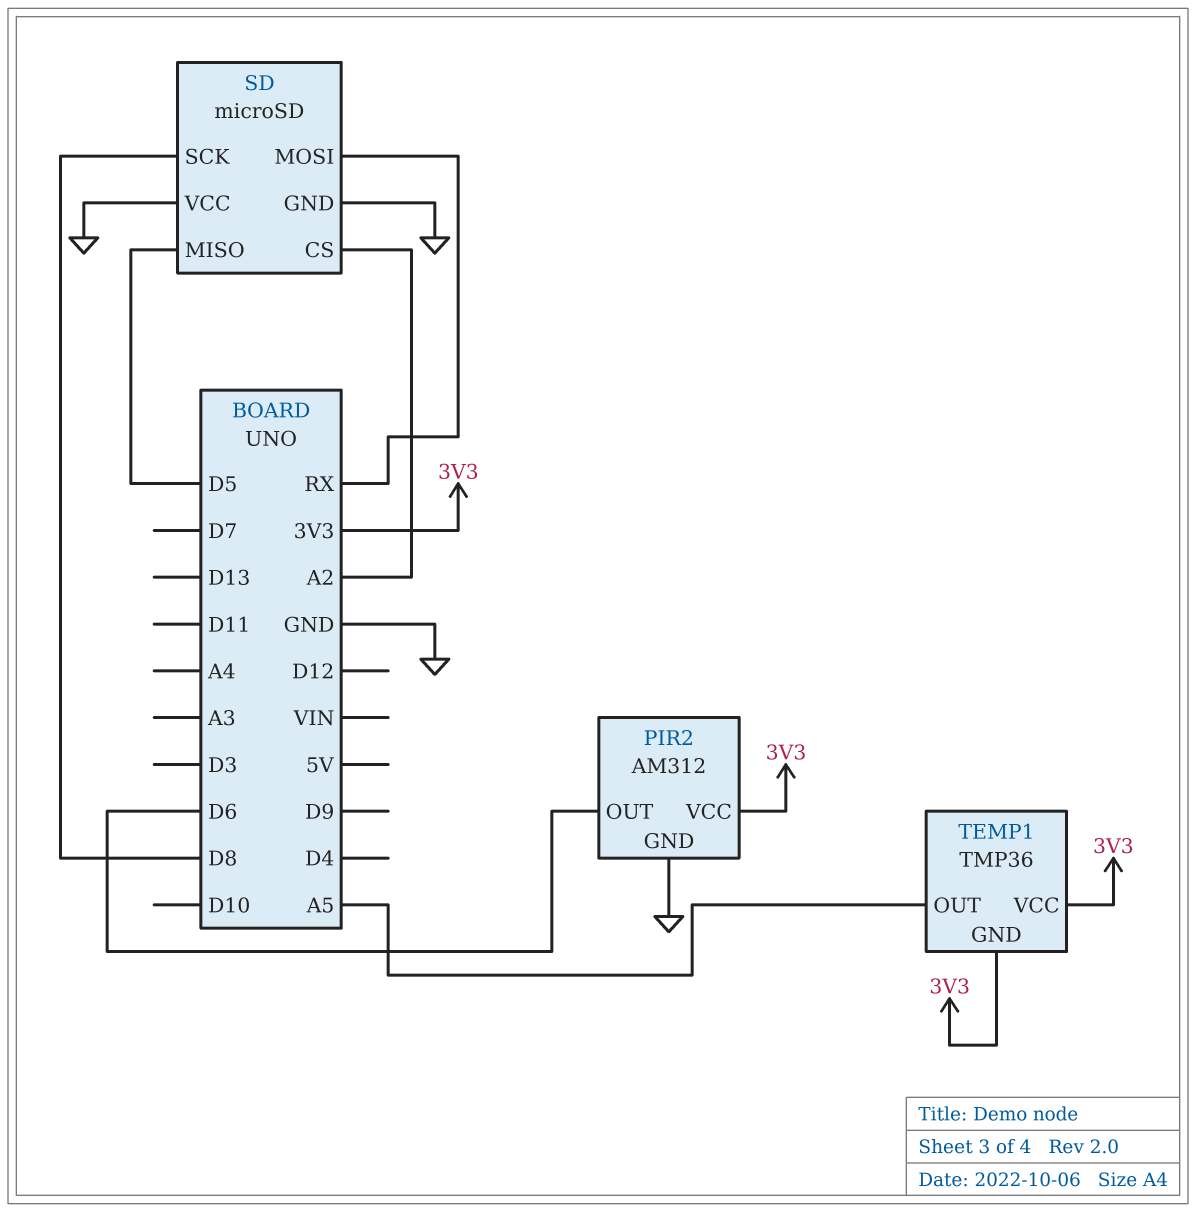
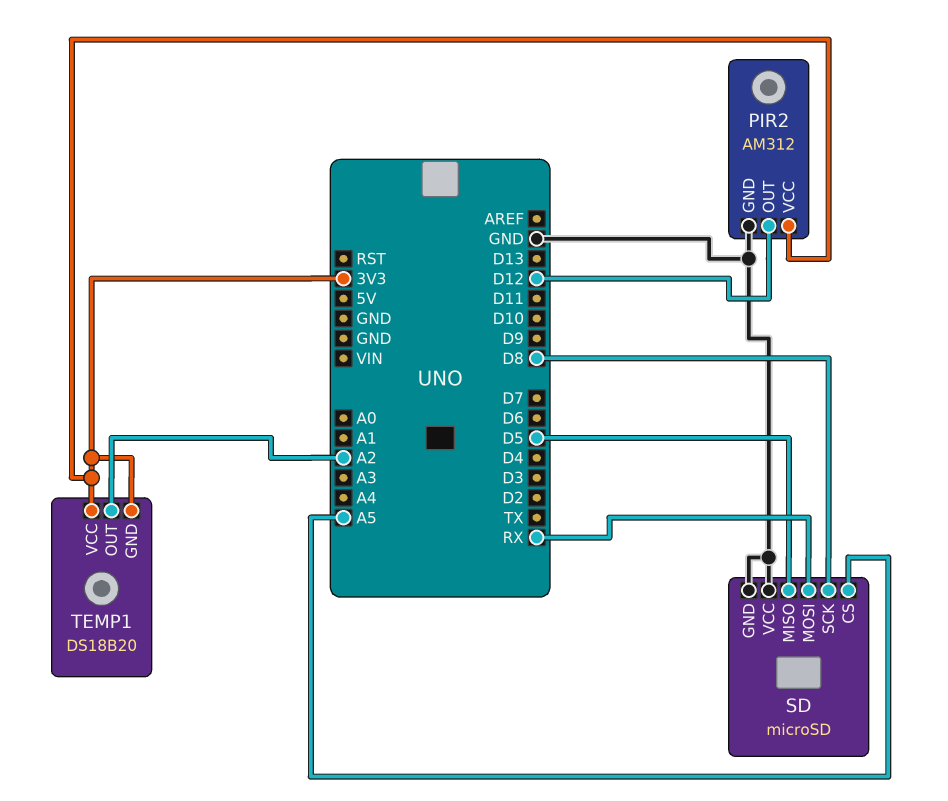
PIR2 pin OUT: D6 -> D12
SD pin CS: A2 -> A5
TEMP1: TMP36 -> DS18B20
TEMP1 pin OUT: A5 -> A2

